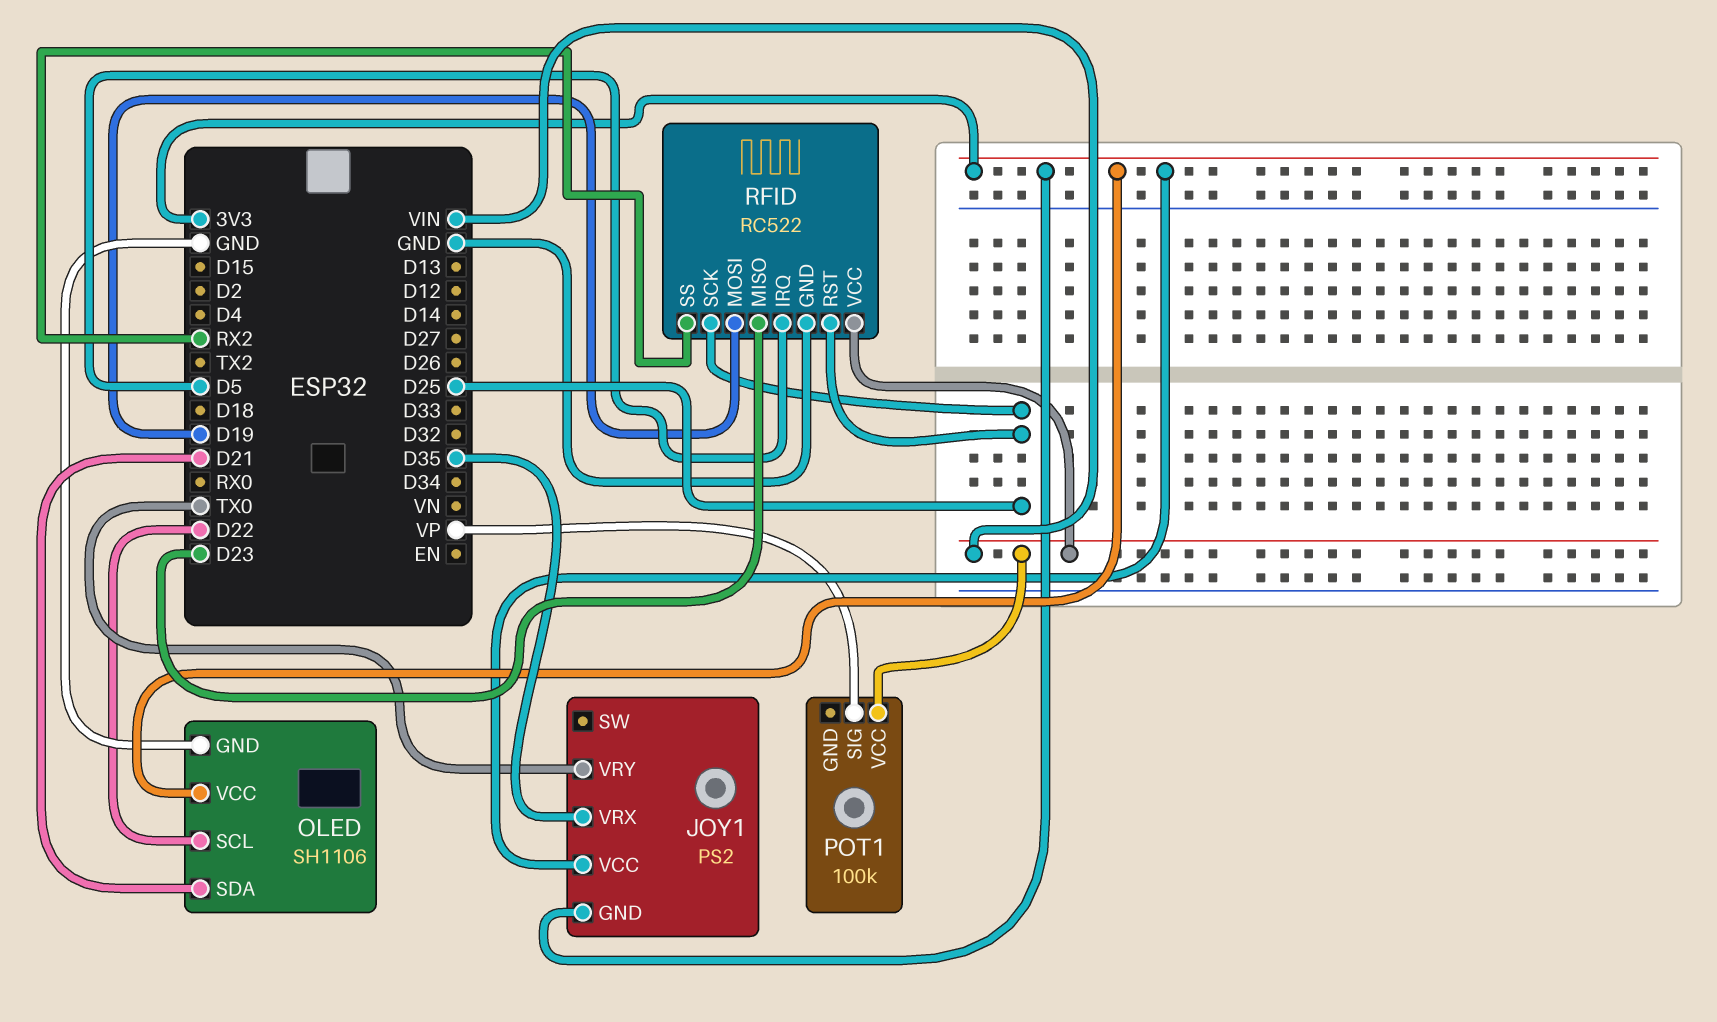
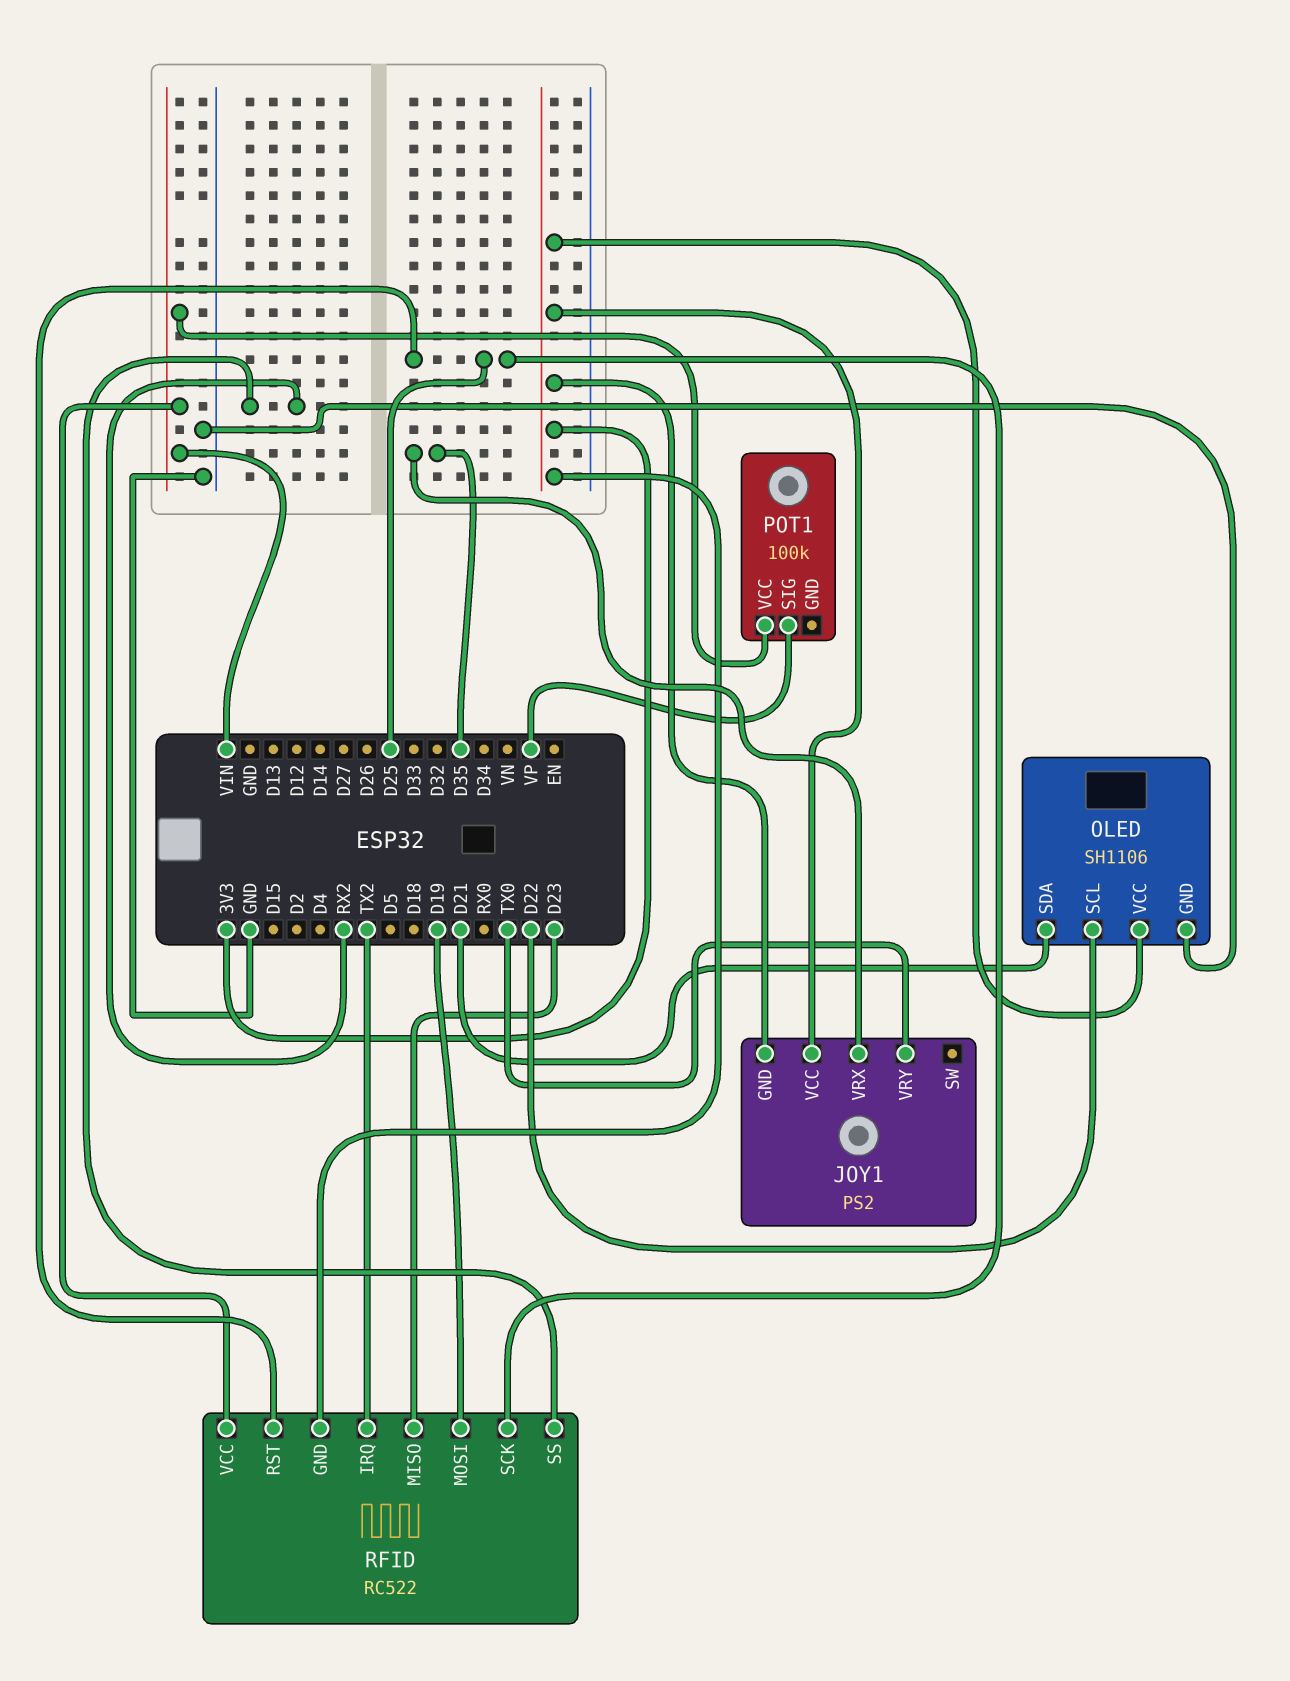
RFID pin GND: GND -> 3V3
RFID pin IRQ: D5 -> TX2

